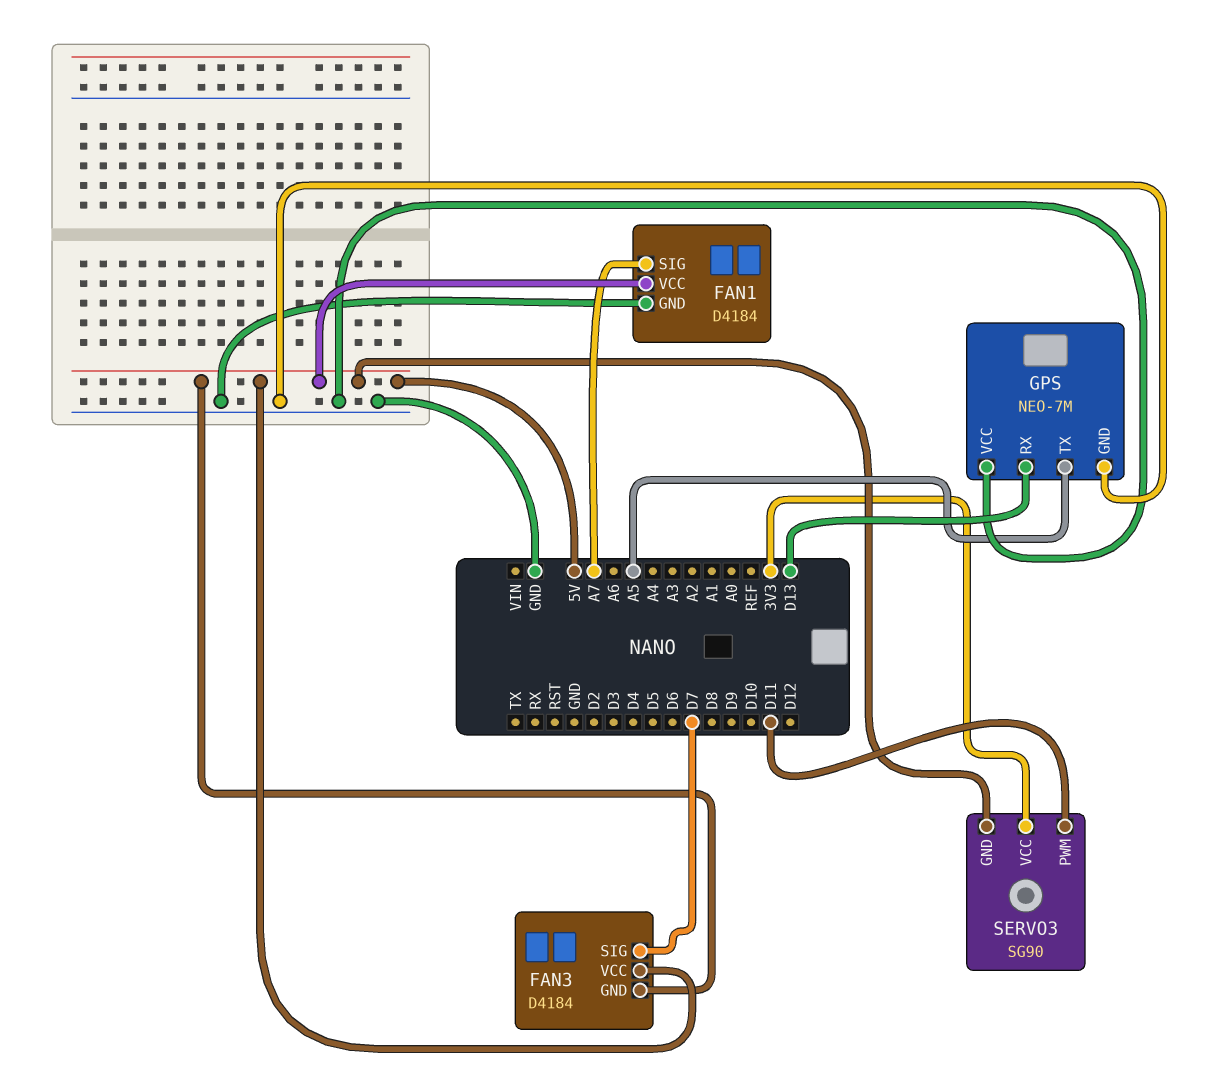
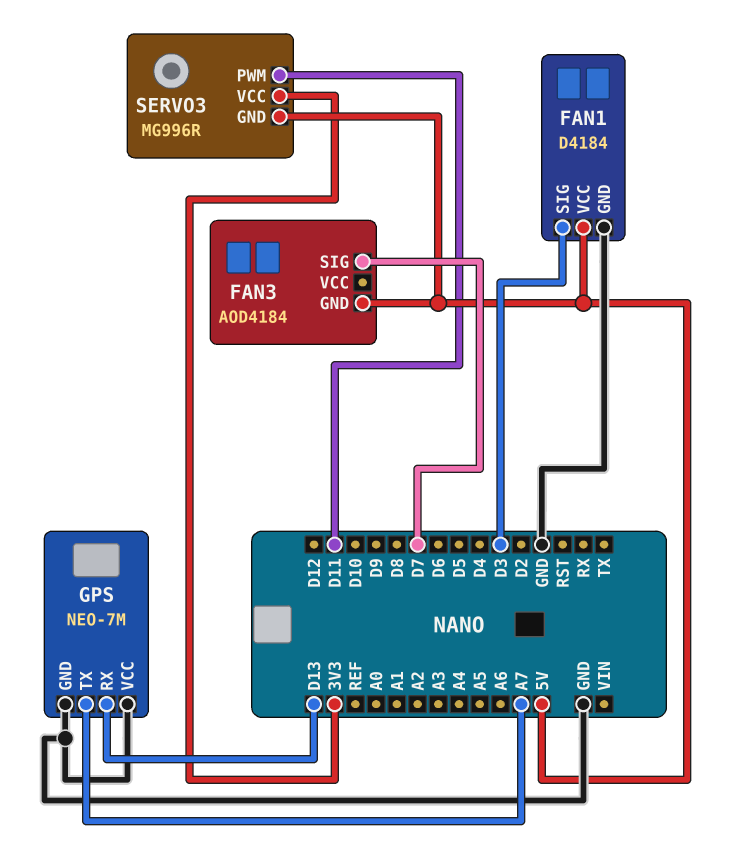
FAN1 pin SIG: A7 -> D3
FAN3: D4184 -> AOD4184
FAN3 pin VCC: 5V -> none
GPS pin TX: A5 -> A7
SERVO3: SG90 -> MG996R

